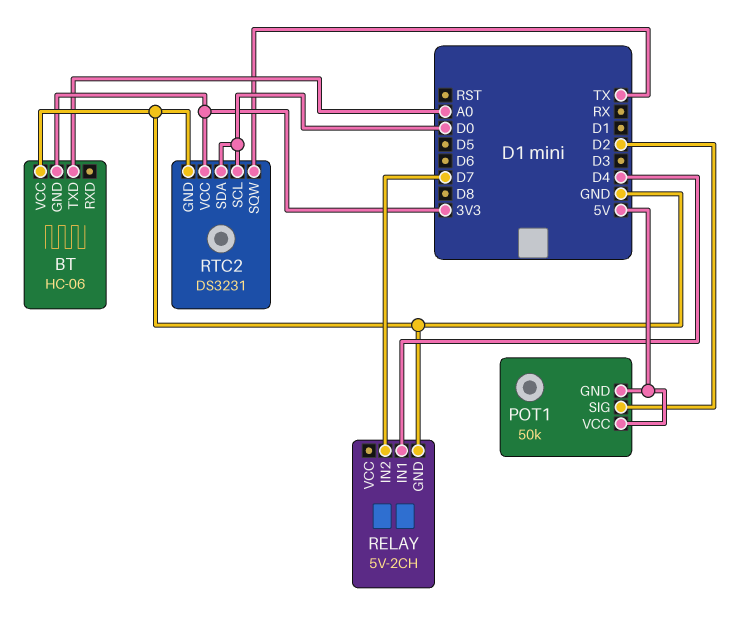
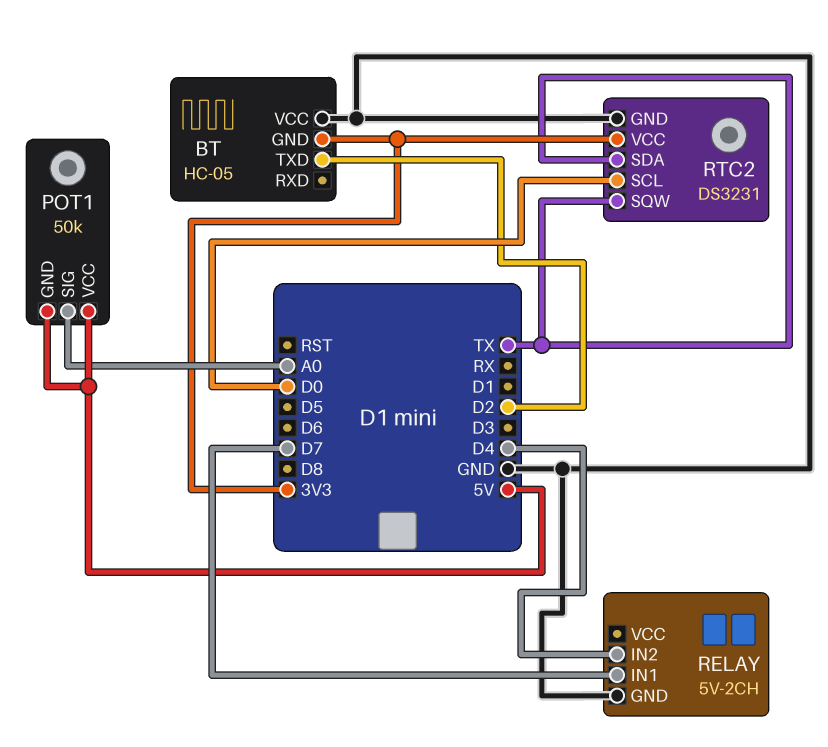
BT: HC-06 -> HC-05
BT pin TXD: A0 -> D2
POT1 pin SIG: D2 -> A0
RELAY pin IN1: D4 -> D7
RELAY pin IN2: D7 -> D4
RTC2 pin SDA: D0 -> TX

